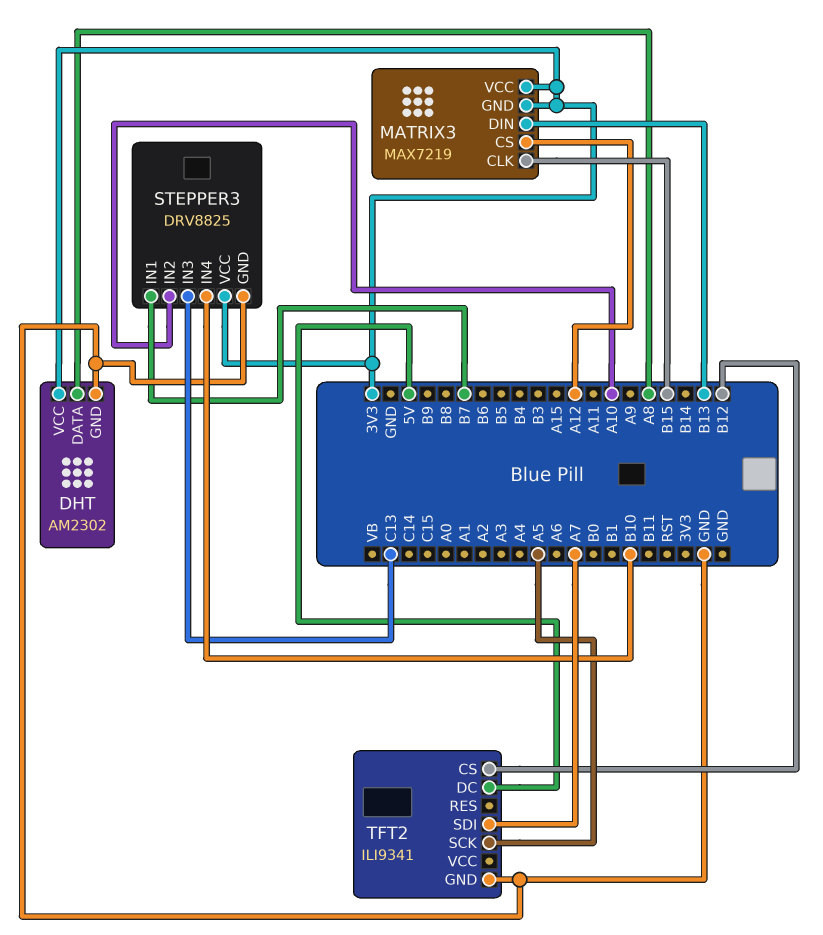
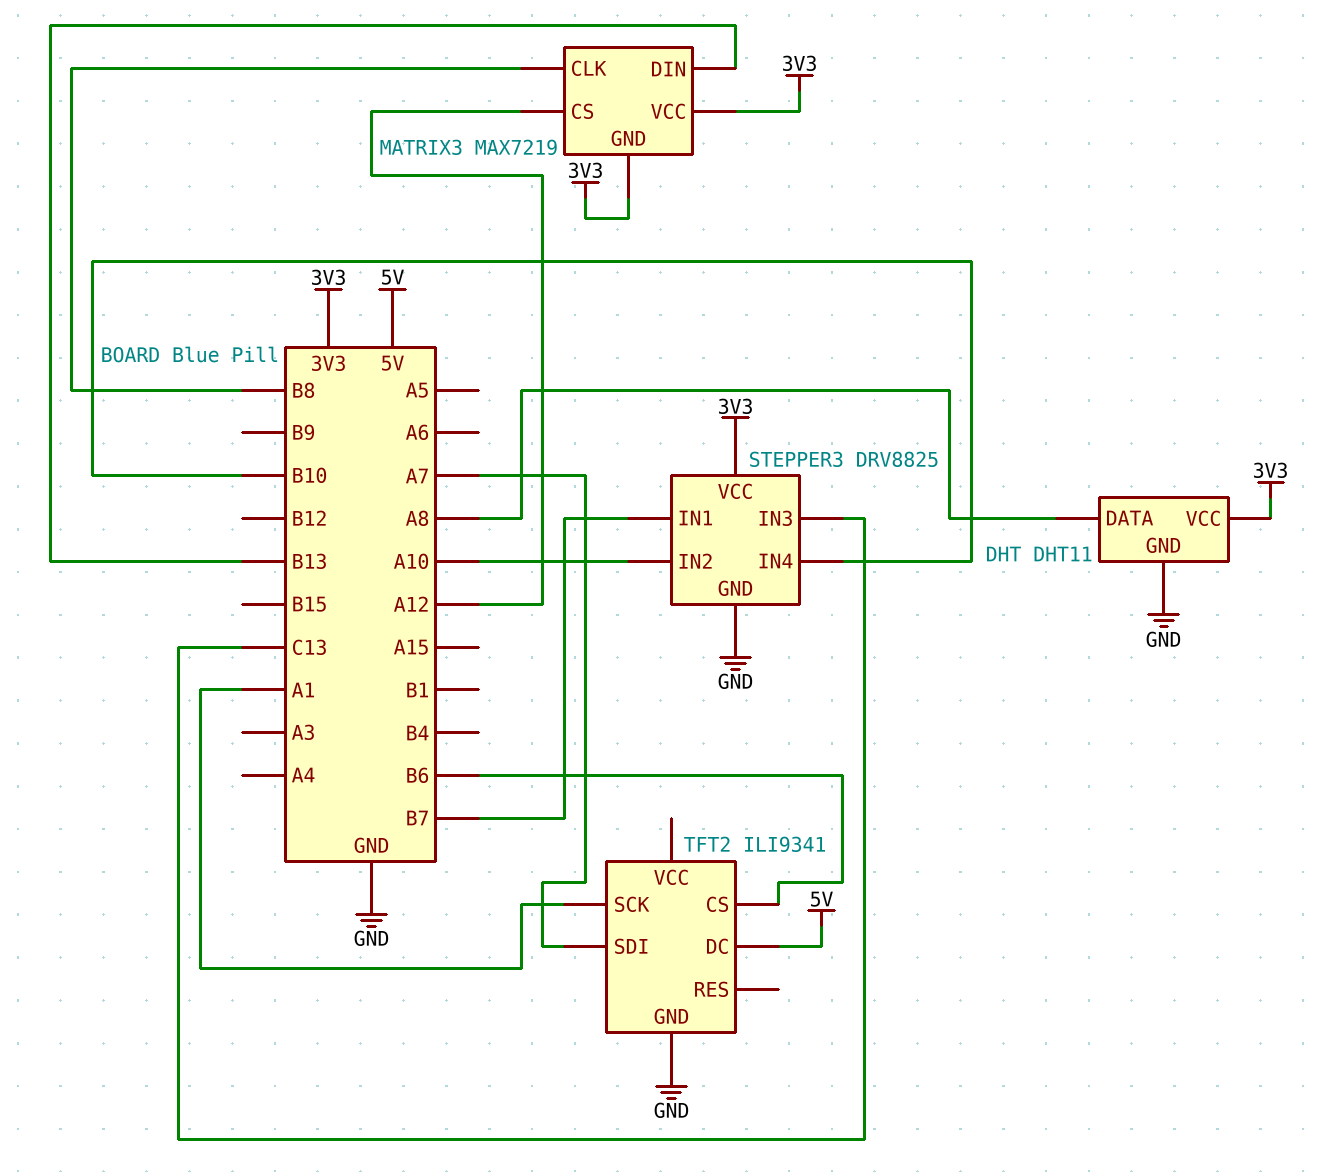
DHT: AM2302 -> DHT11
MATRIX3 pin CLK: B15 -> B8
TFT2 pin CS: B12 -> B6
TFT2 pin SCK: A5 -> A1

